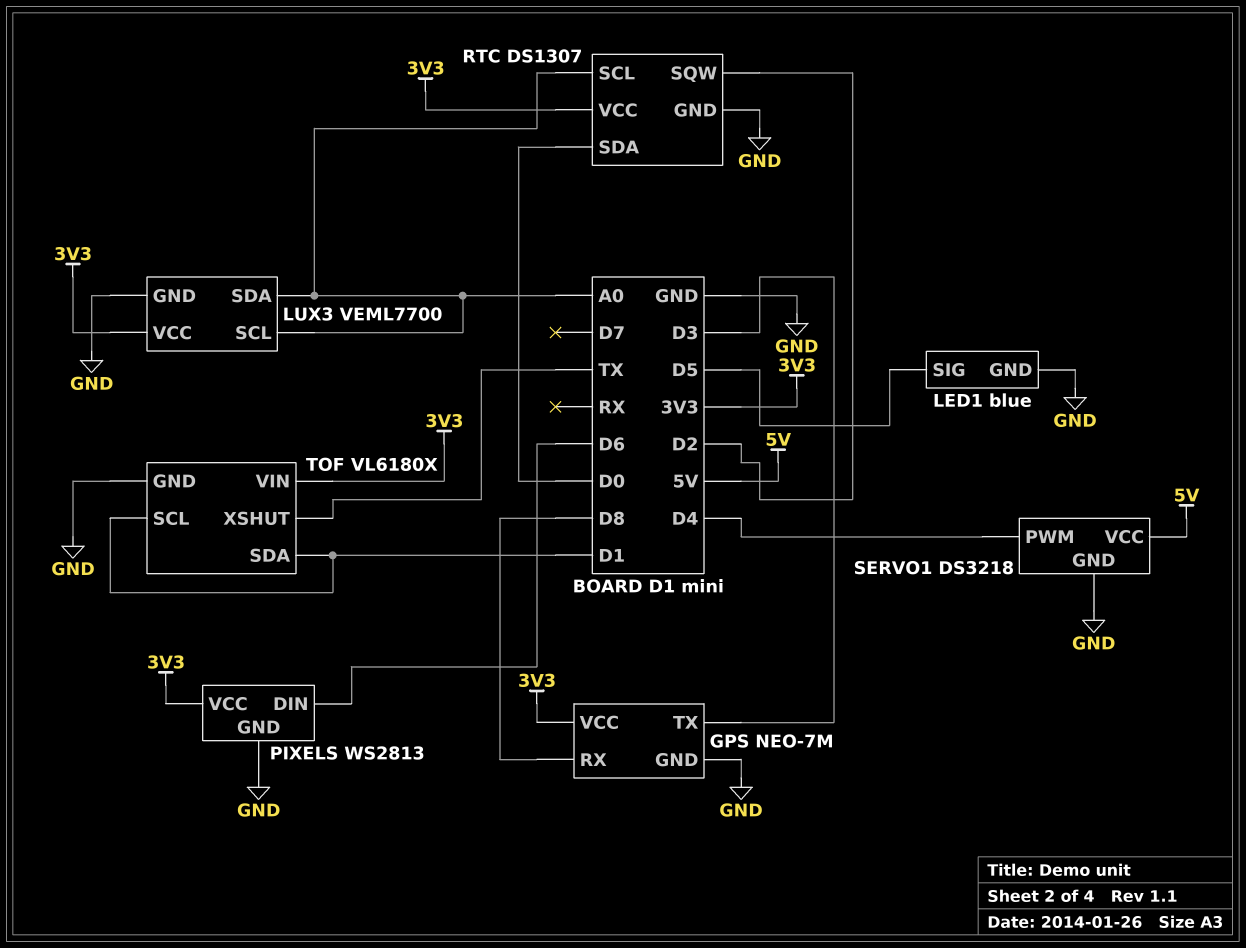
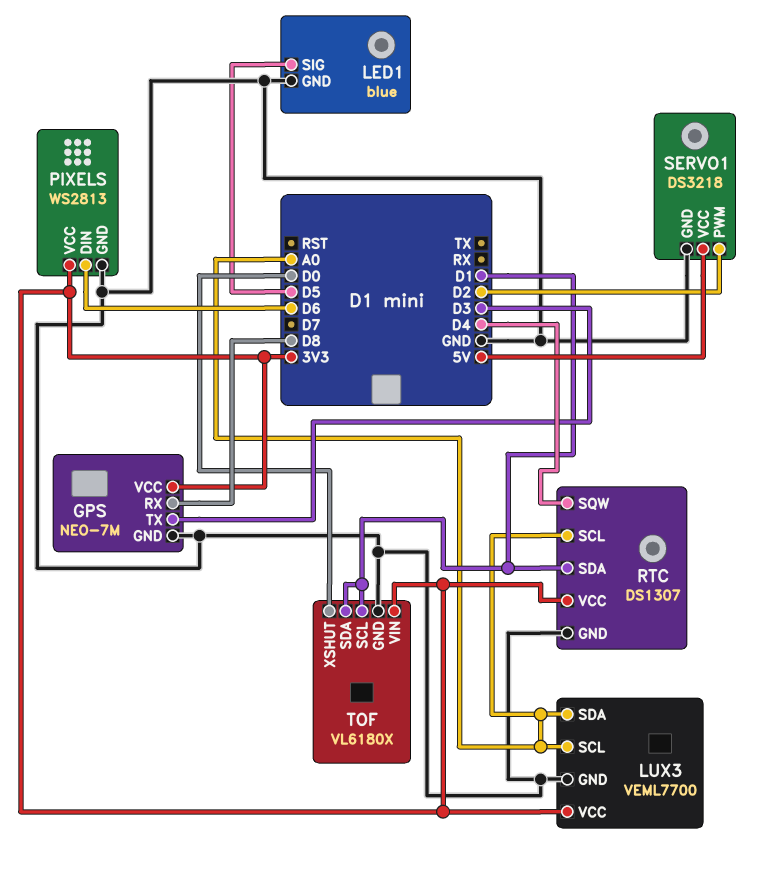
RTC pin SDA: D0 -> D1
RTC pin SQW: D2 -> D4
SERVO1 pin PWM: D4 -> D2
TOF pin XSHUT: TX -> D0

